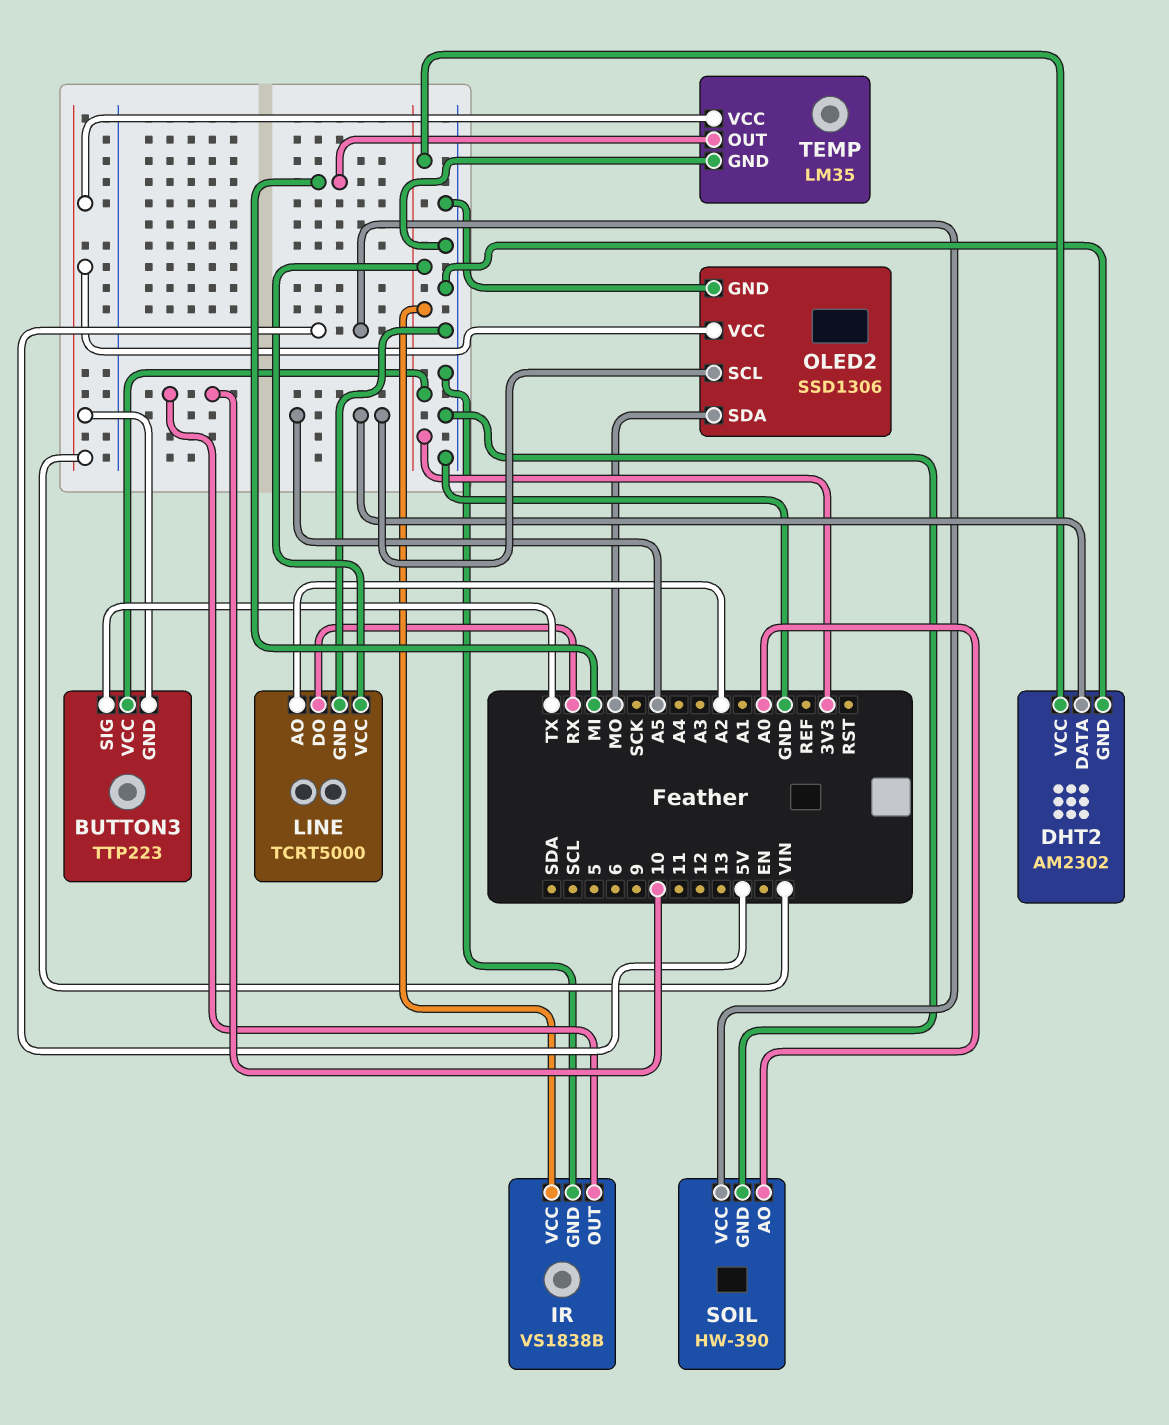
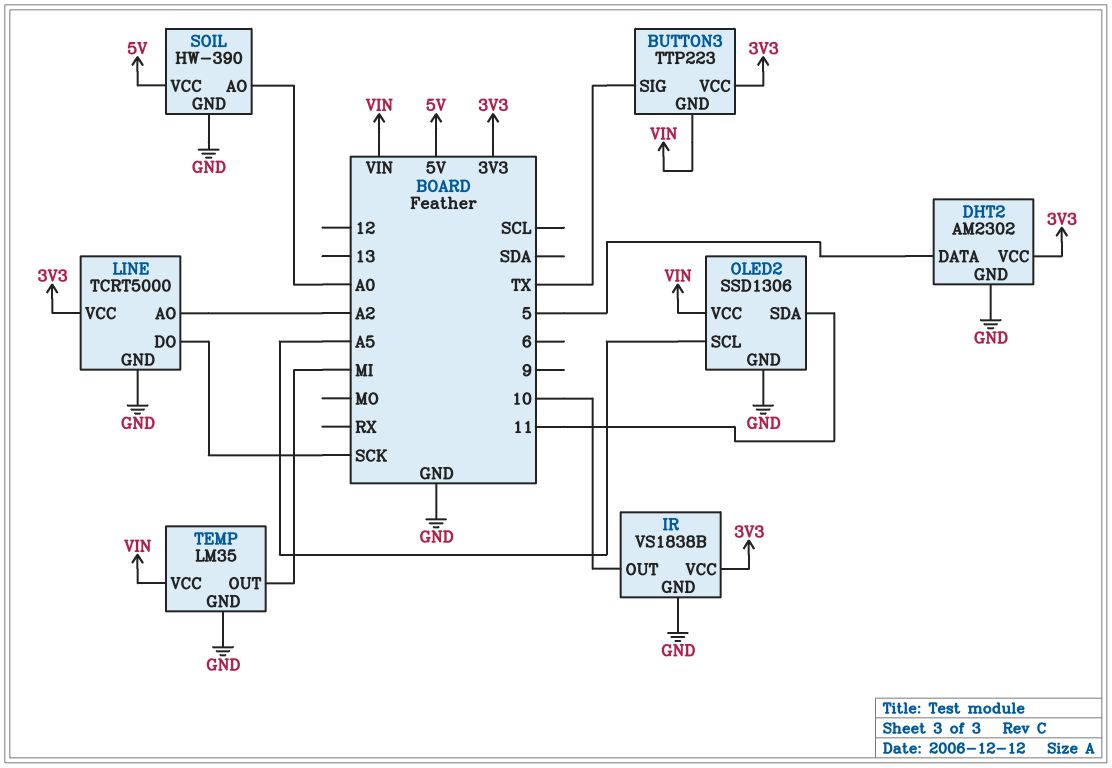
DHT2 pin DATA: A5 -> 5
LINE pin DO: RX -> SCK
OLED2 pin SDA: MO -> 11

